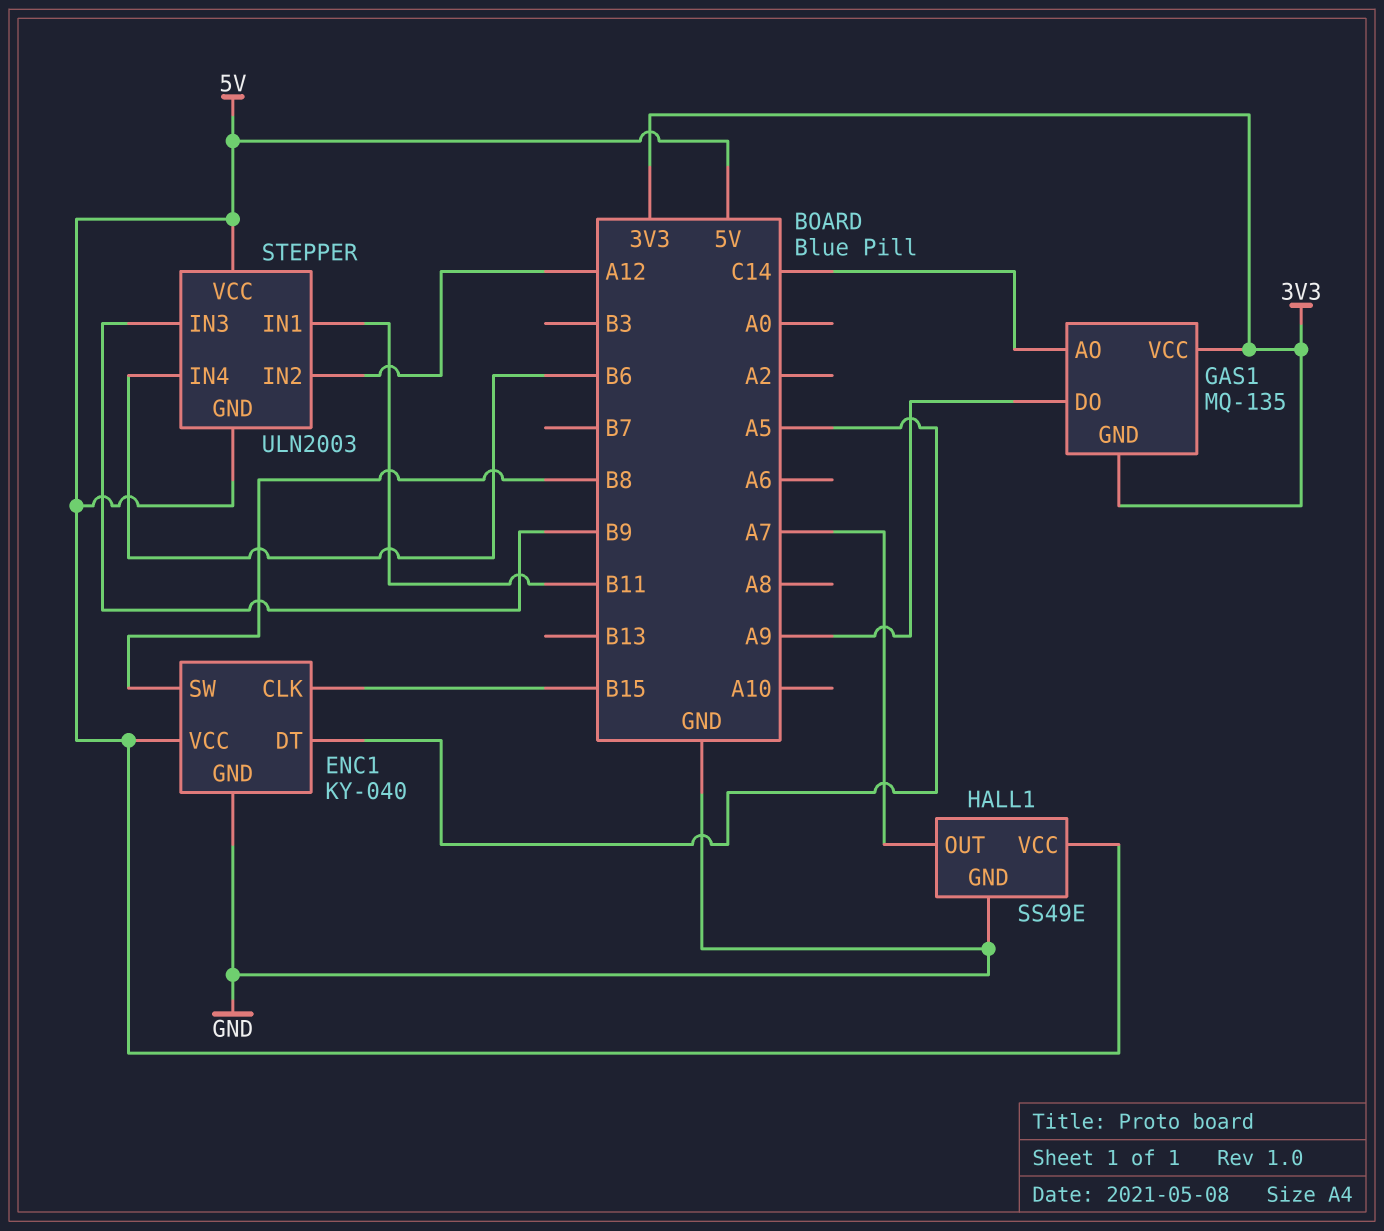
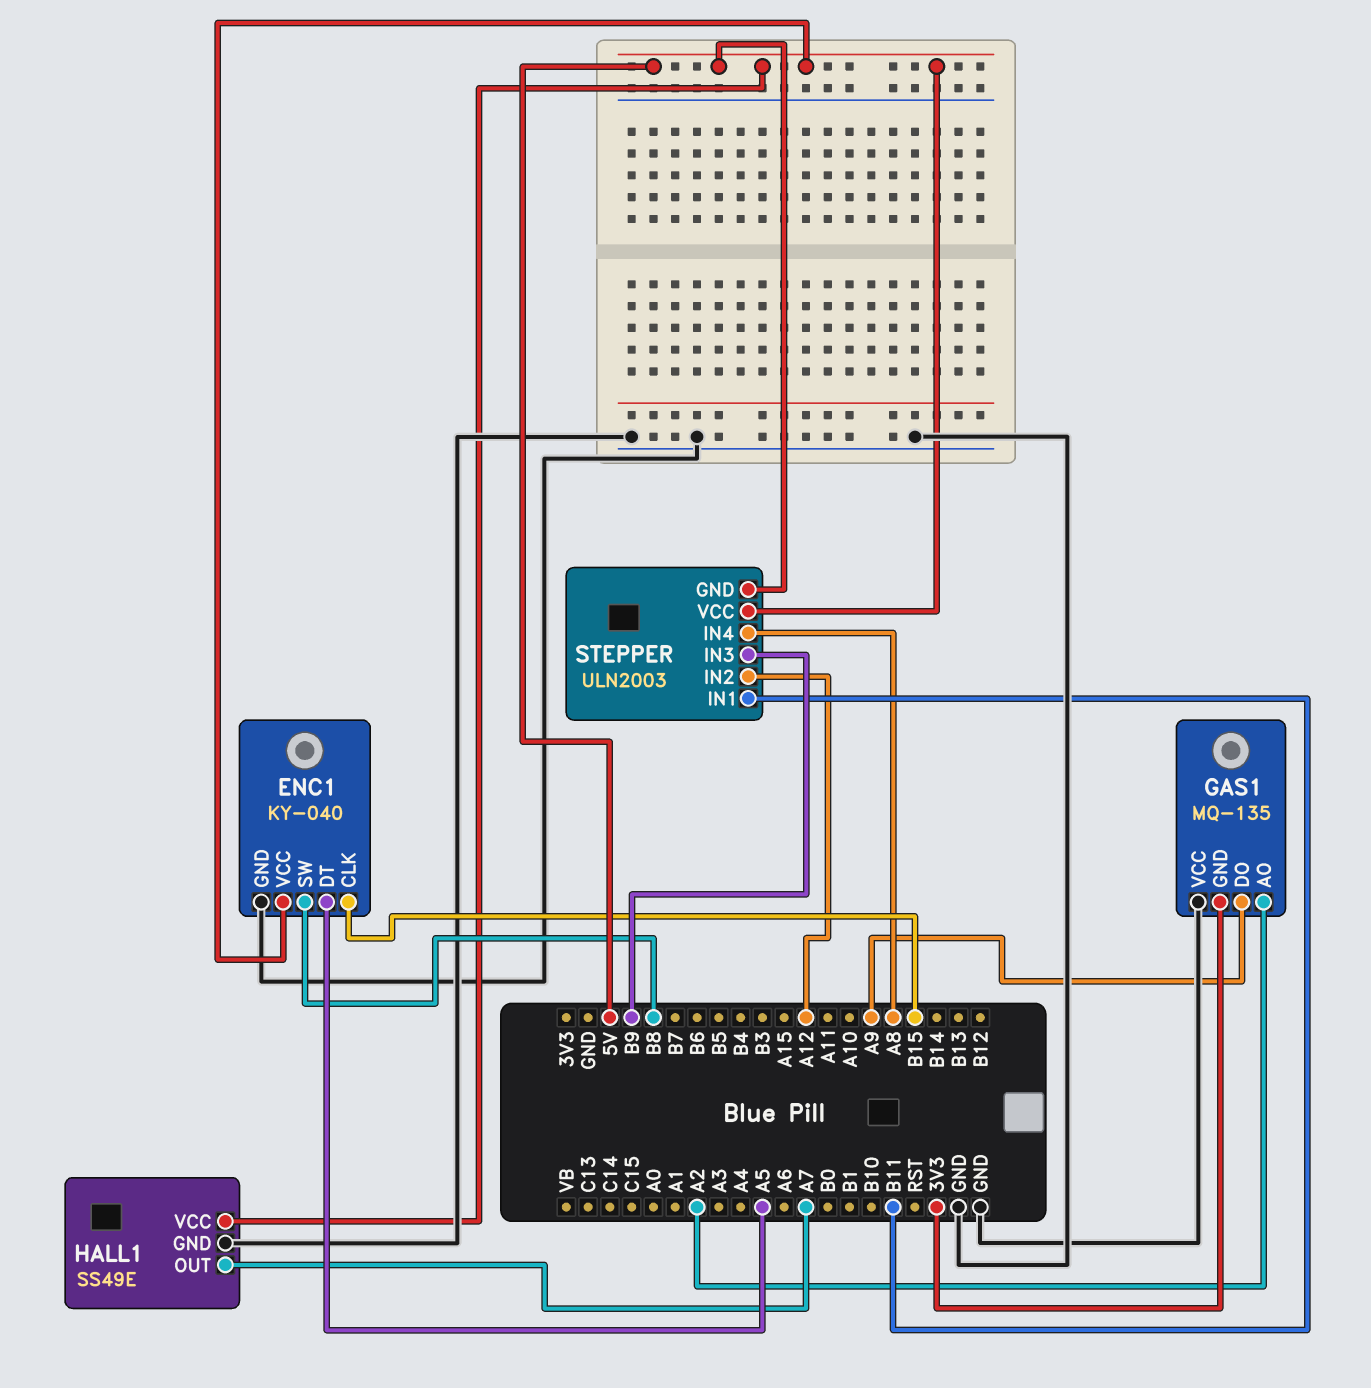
GAS1 pin AO: C14 -> A2
GAS1 pin VCC: 3V3 -> GND
STEPPER pin IN4: B6 -> A8

